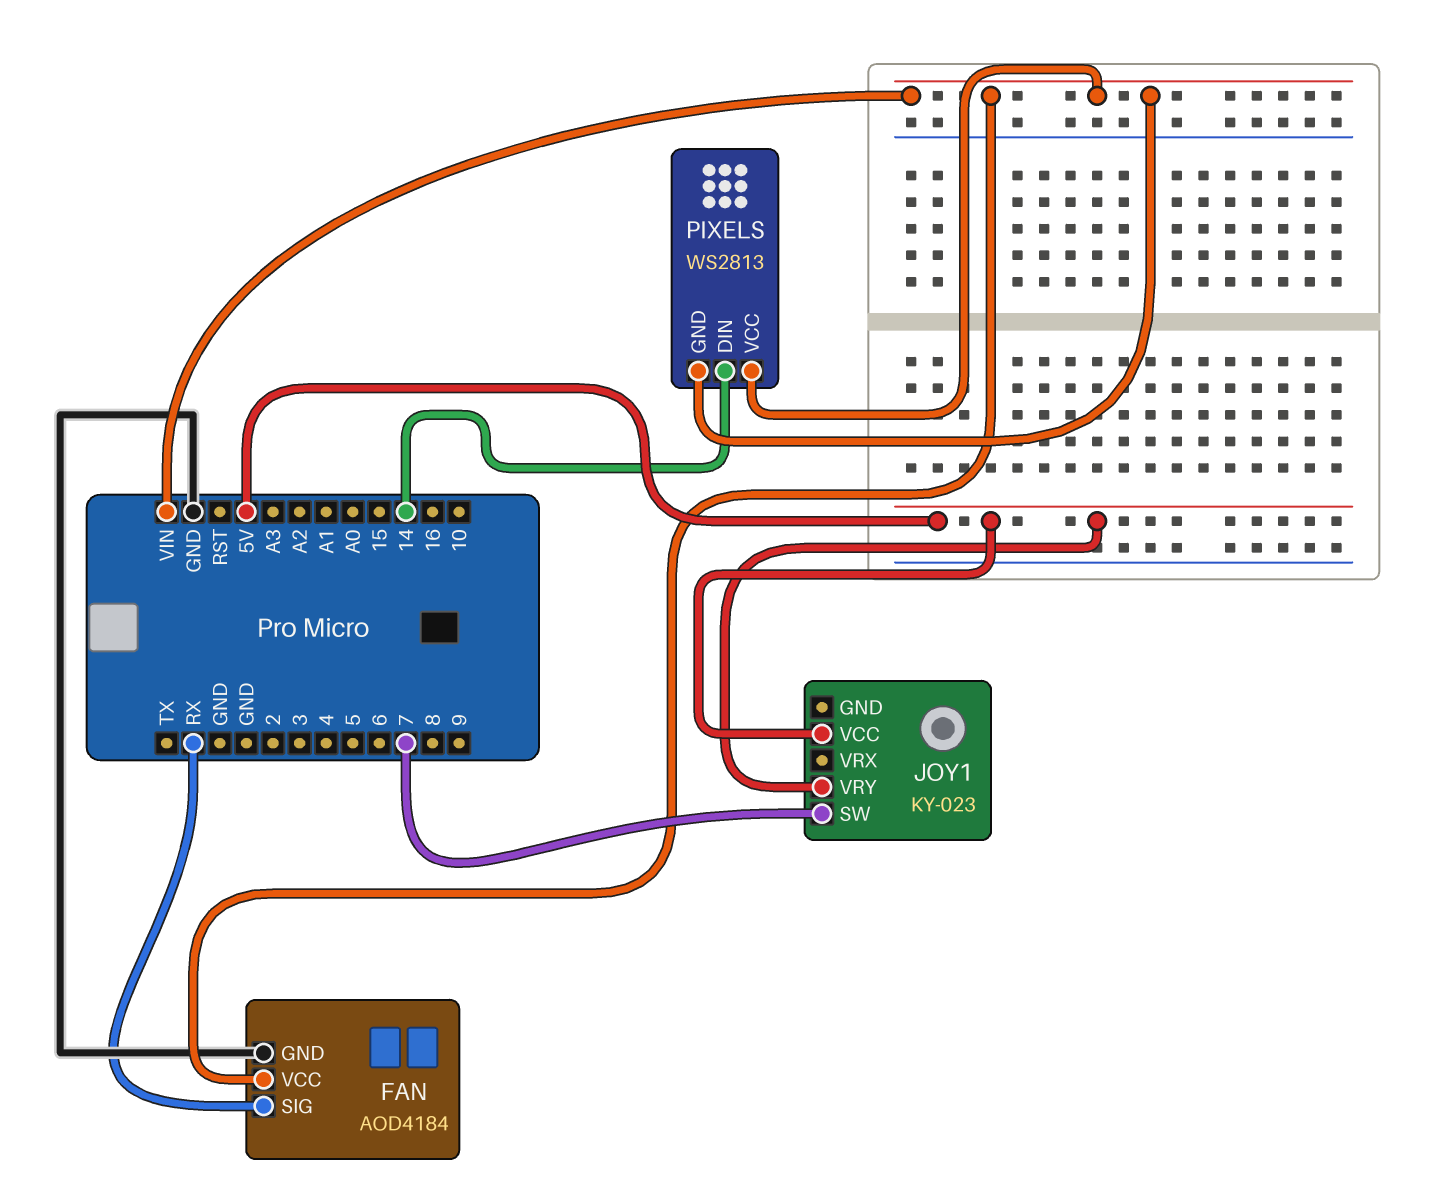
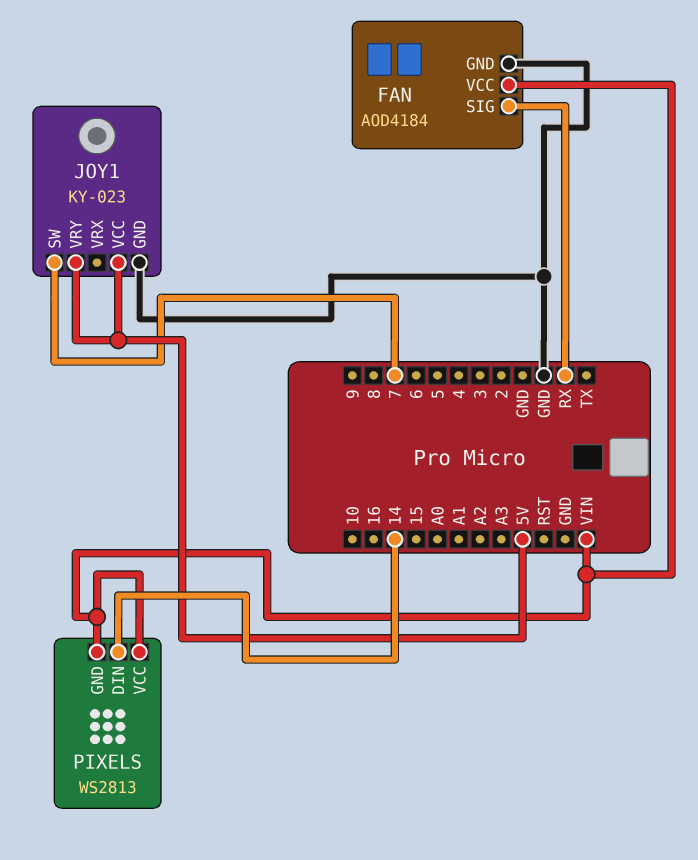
JOY1 pin GND: none -> GND

